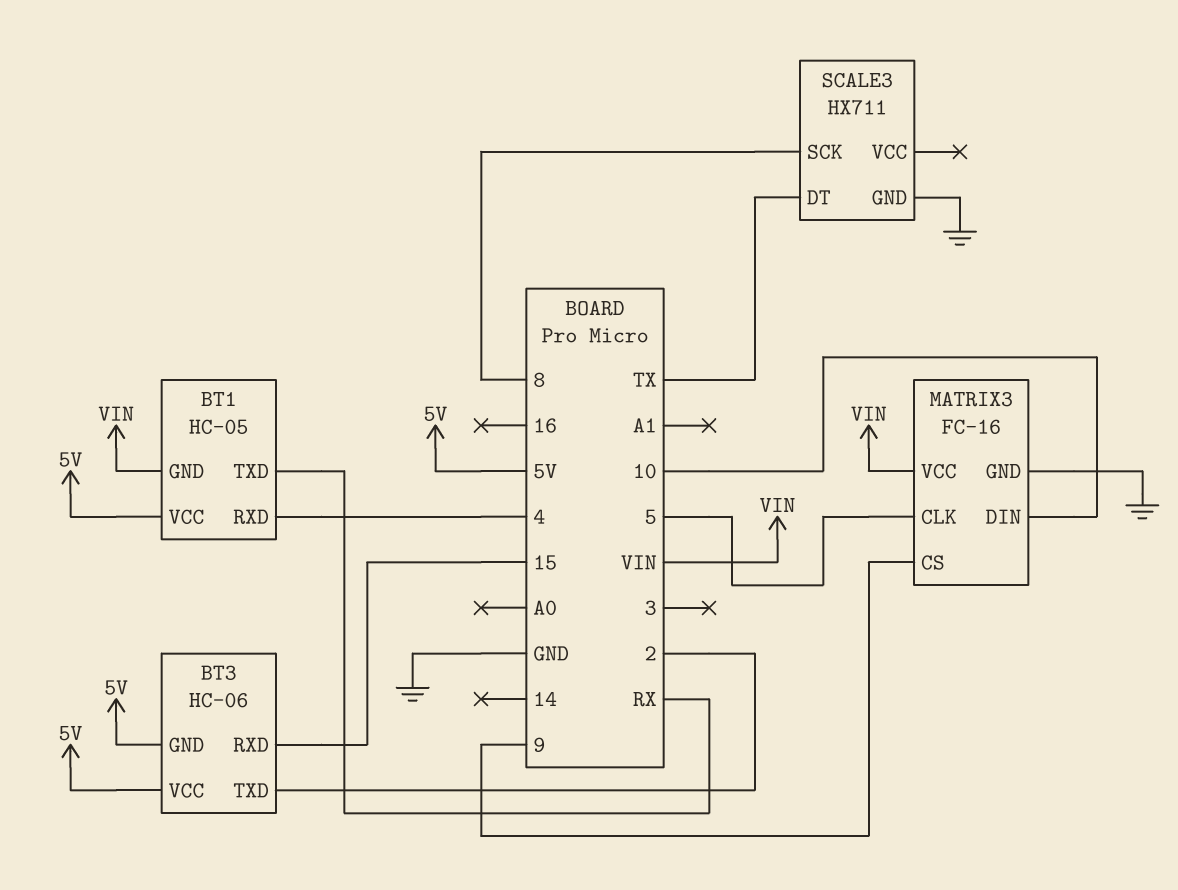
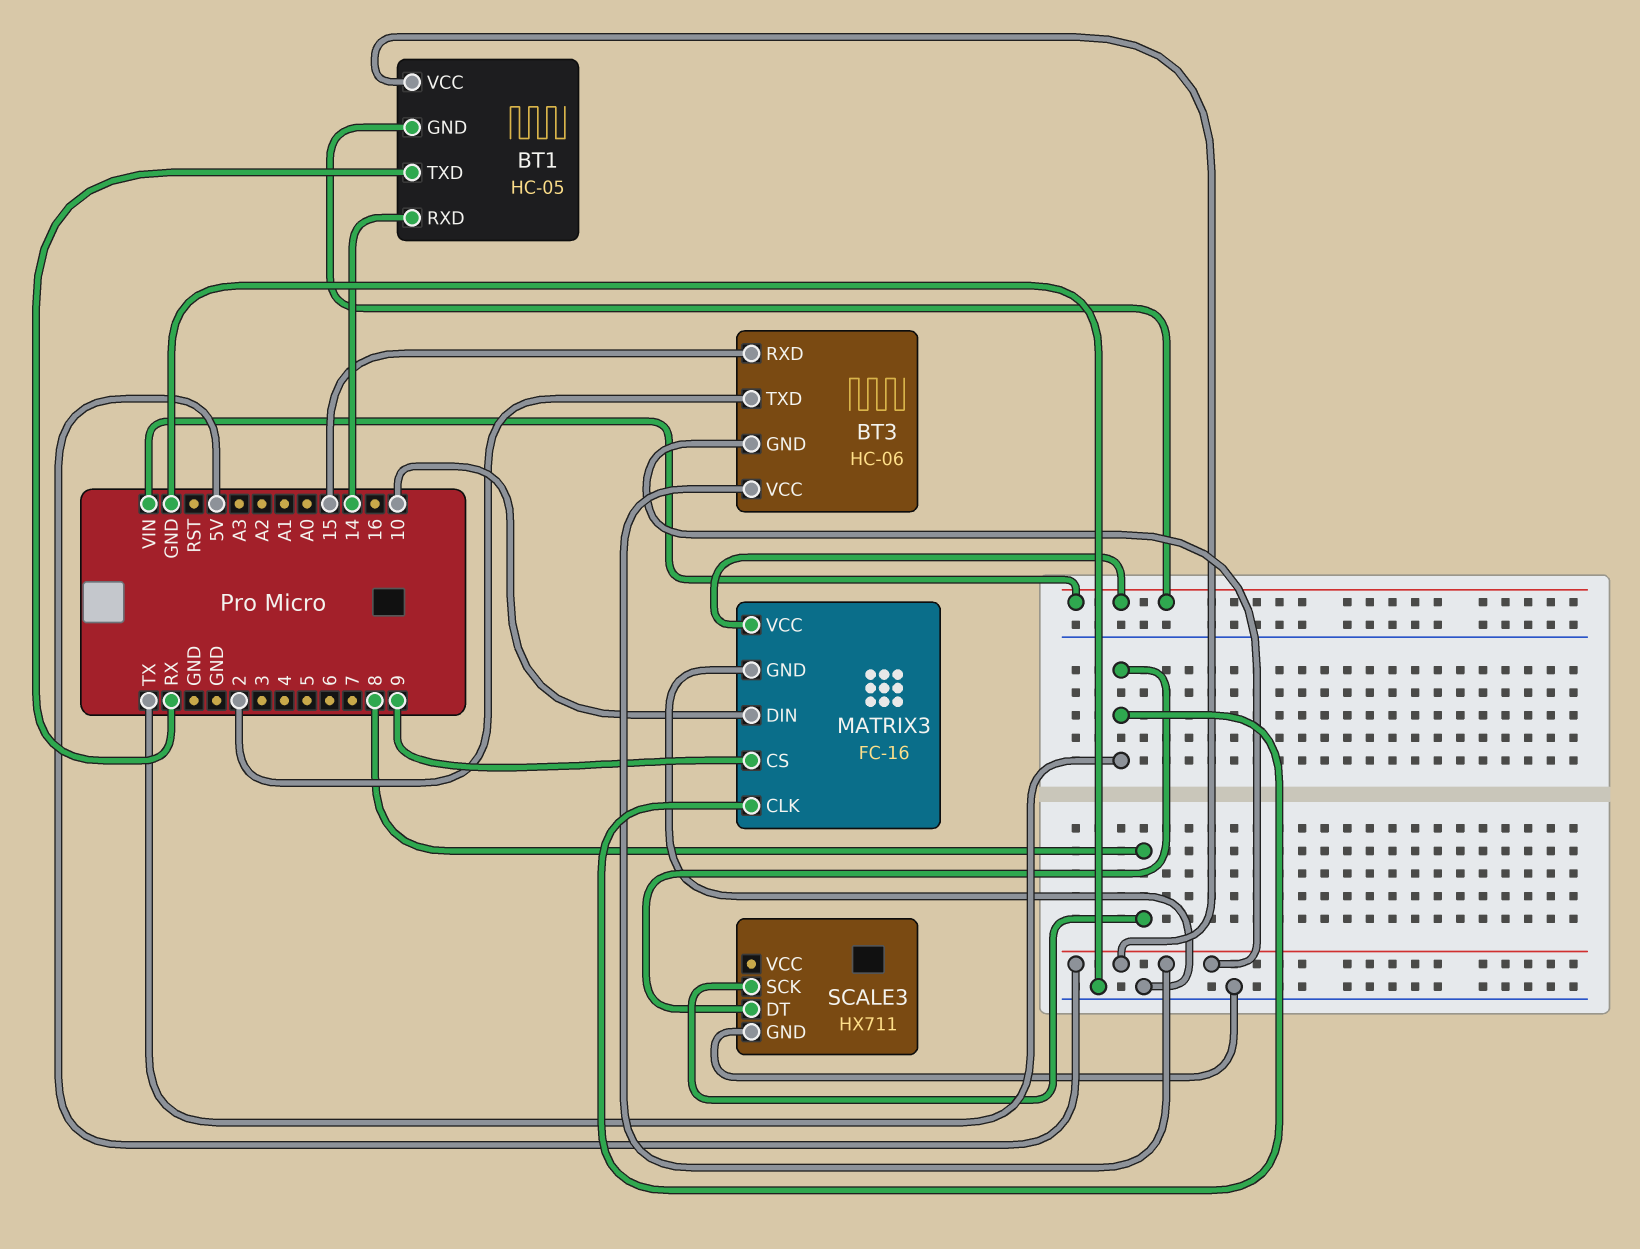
BT1 pin RXD: 4 -> 14
MATRIX3 pin CLK: 5 -> TX

